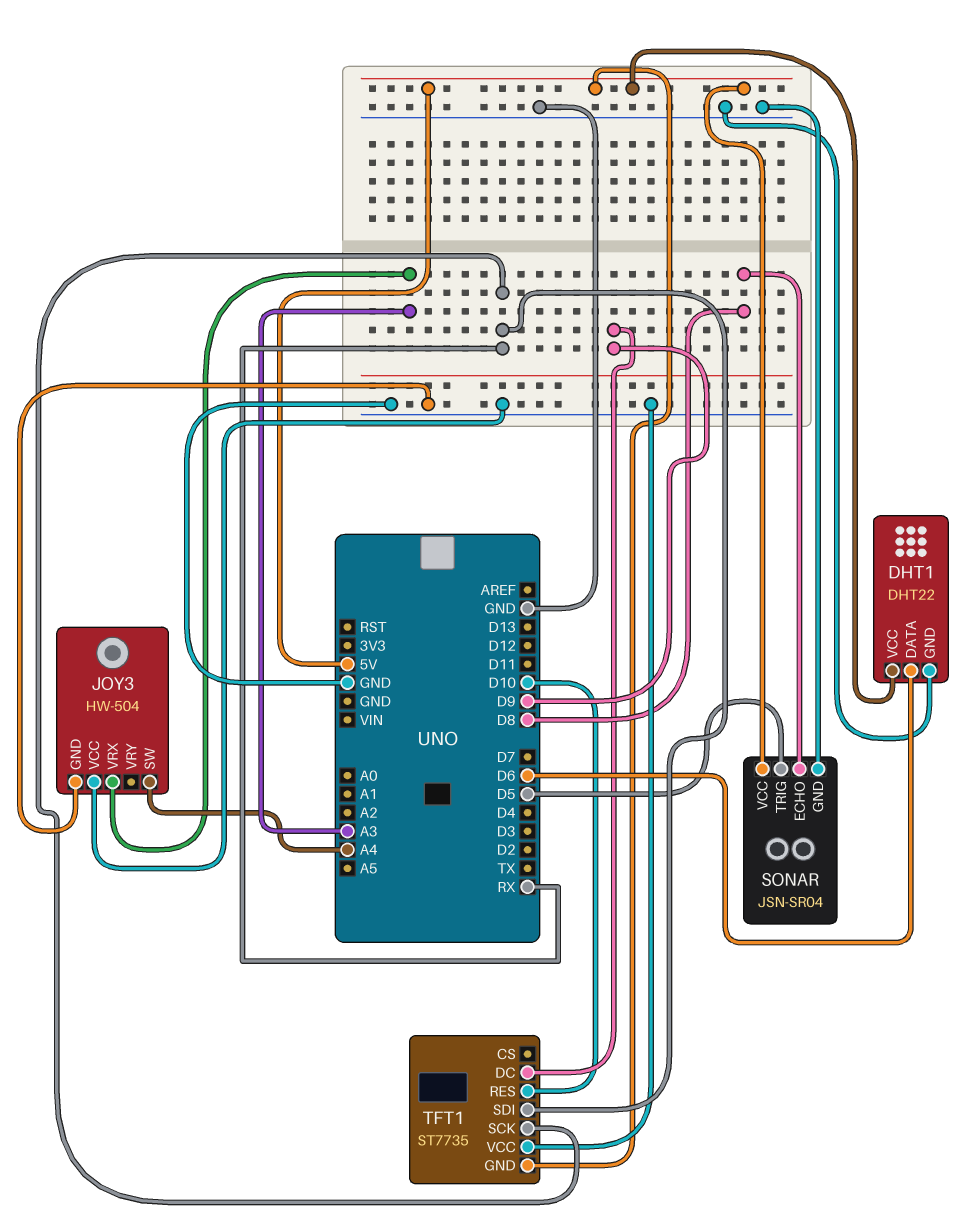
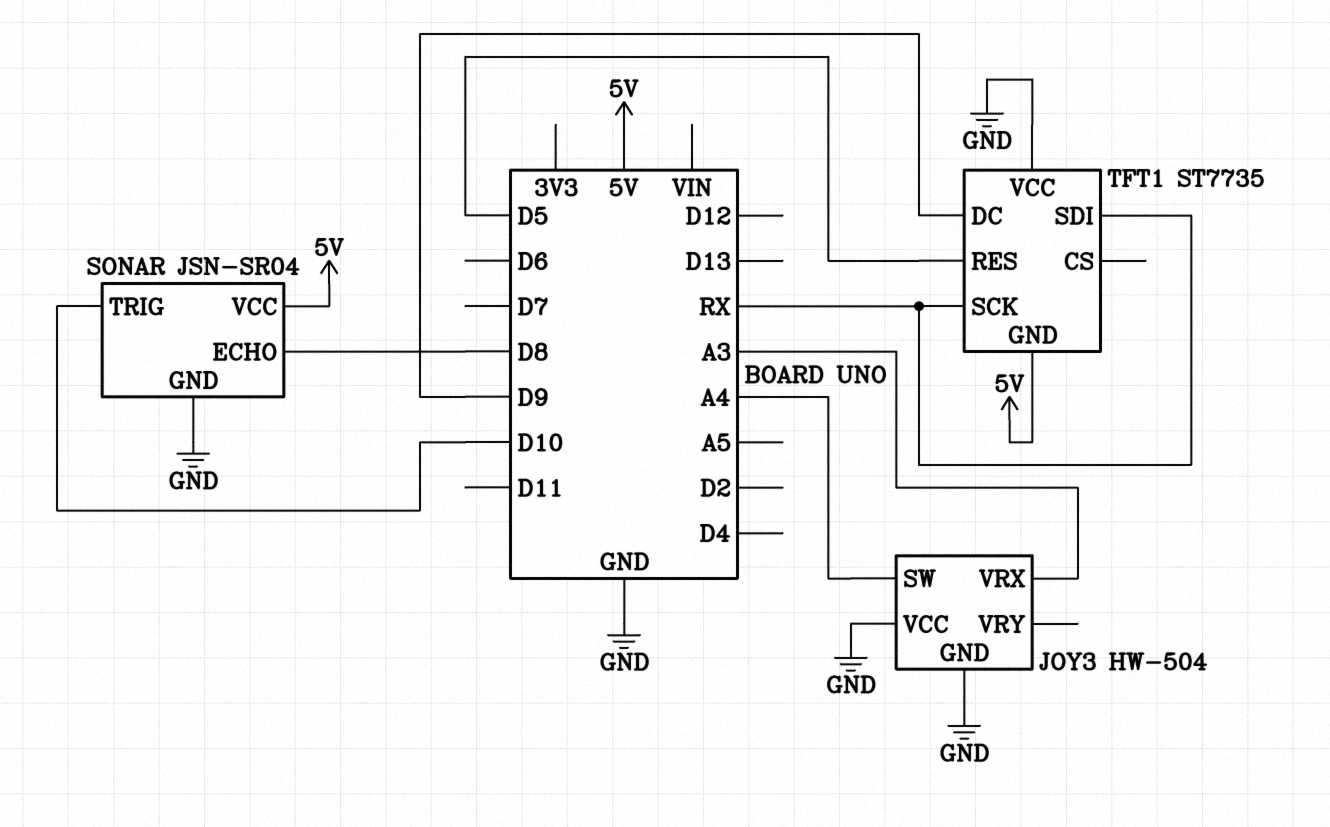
DHT1: DHT22 -> none
DHT1 pin DATA: D6 -> none
DHT1 pin GND: GND -> none
DHT1 pin VCC: 5V -> none
SONAR pin TRIG: D5 -> D10
TFT1 pin RES: D10 -> D5

